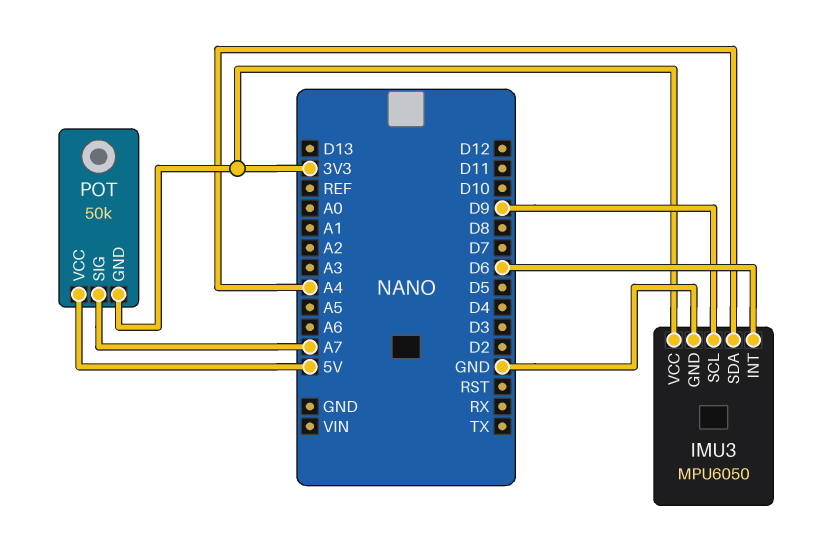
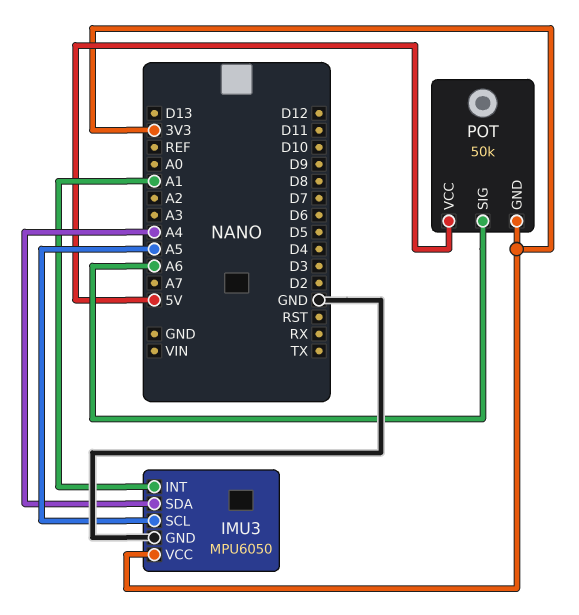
IMU3 pin INT: D6 -> A1
IMU3 pin SCL: D9 -> A5
POT pin SIG: A7 -> A6

